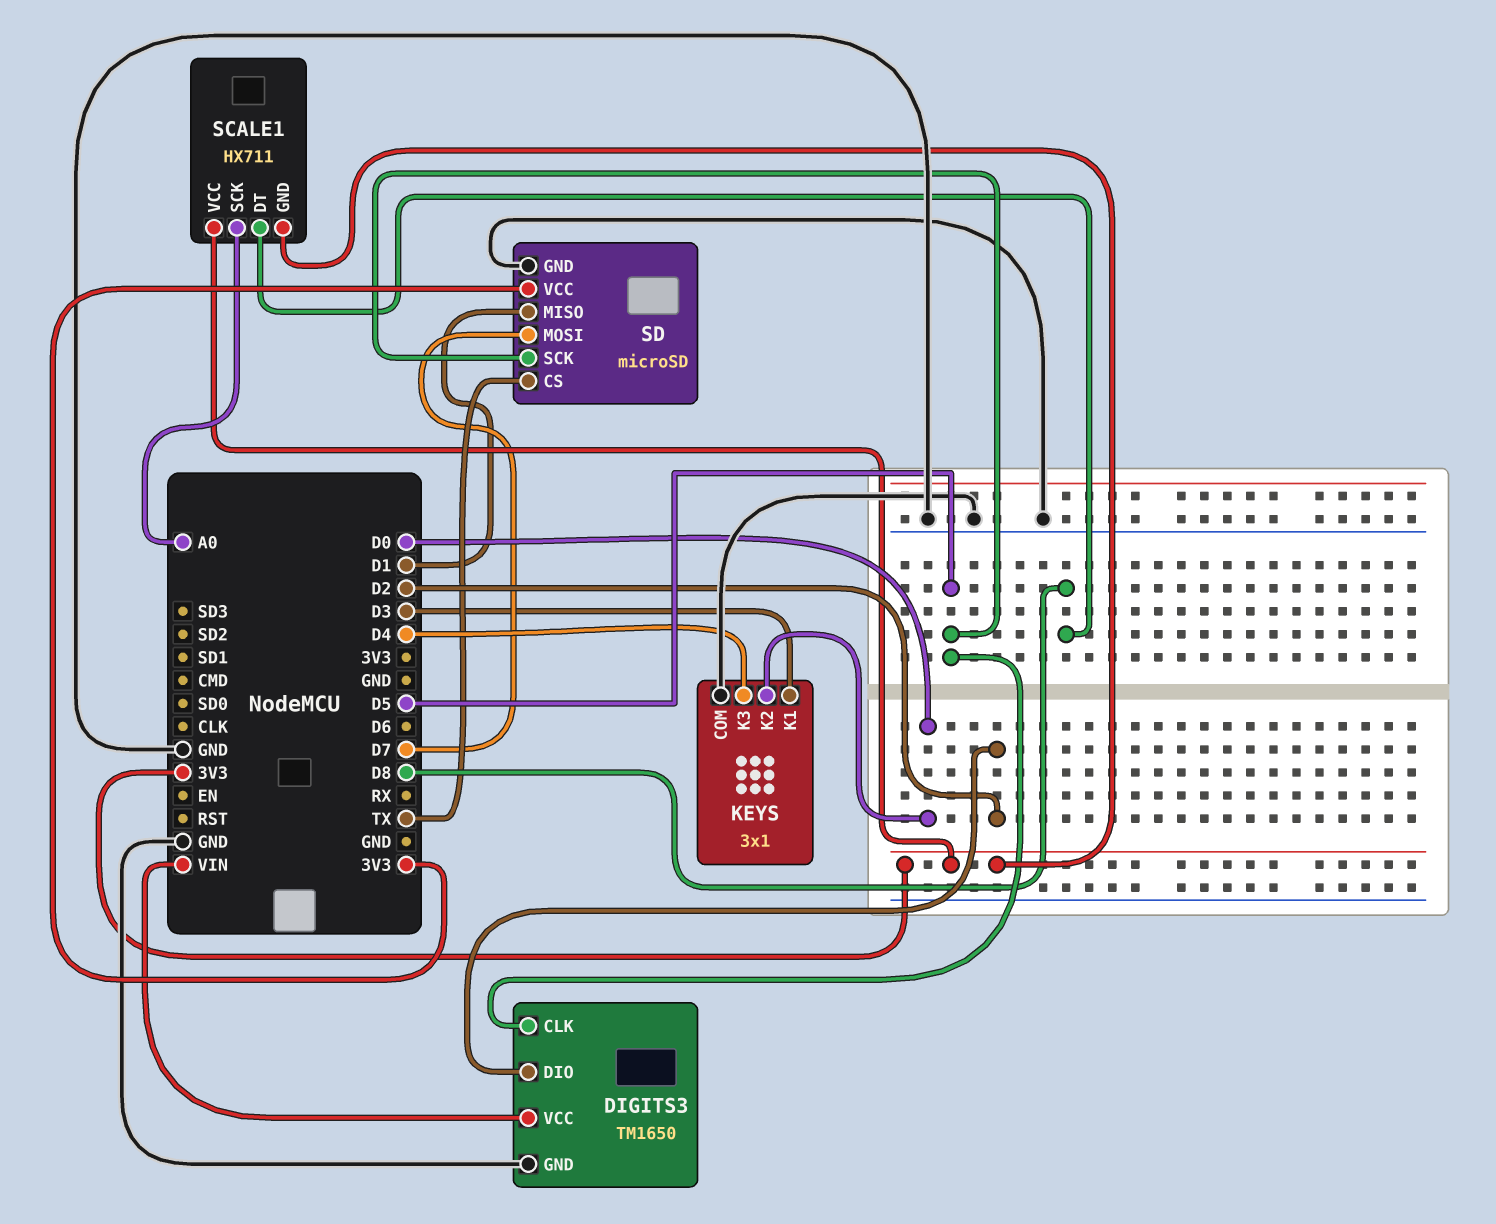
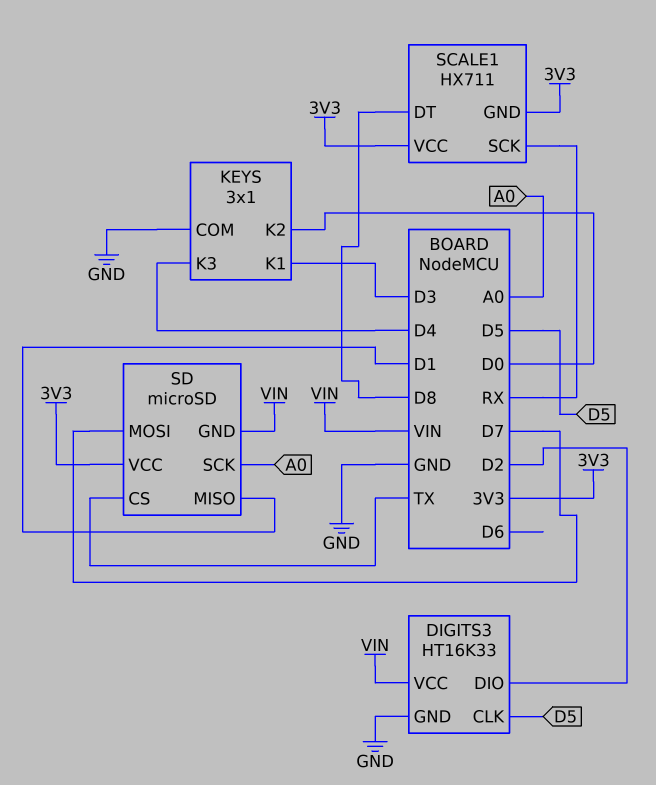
DIGITS3: TM1650 -> HT16K33
SCALE1 pin SCK: A0 -> RX
SD pin GND: GND -> VIN
SD pin SCK: D5 -> A0

